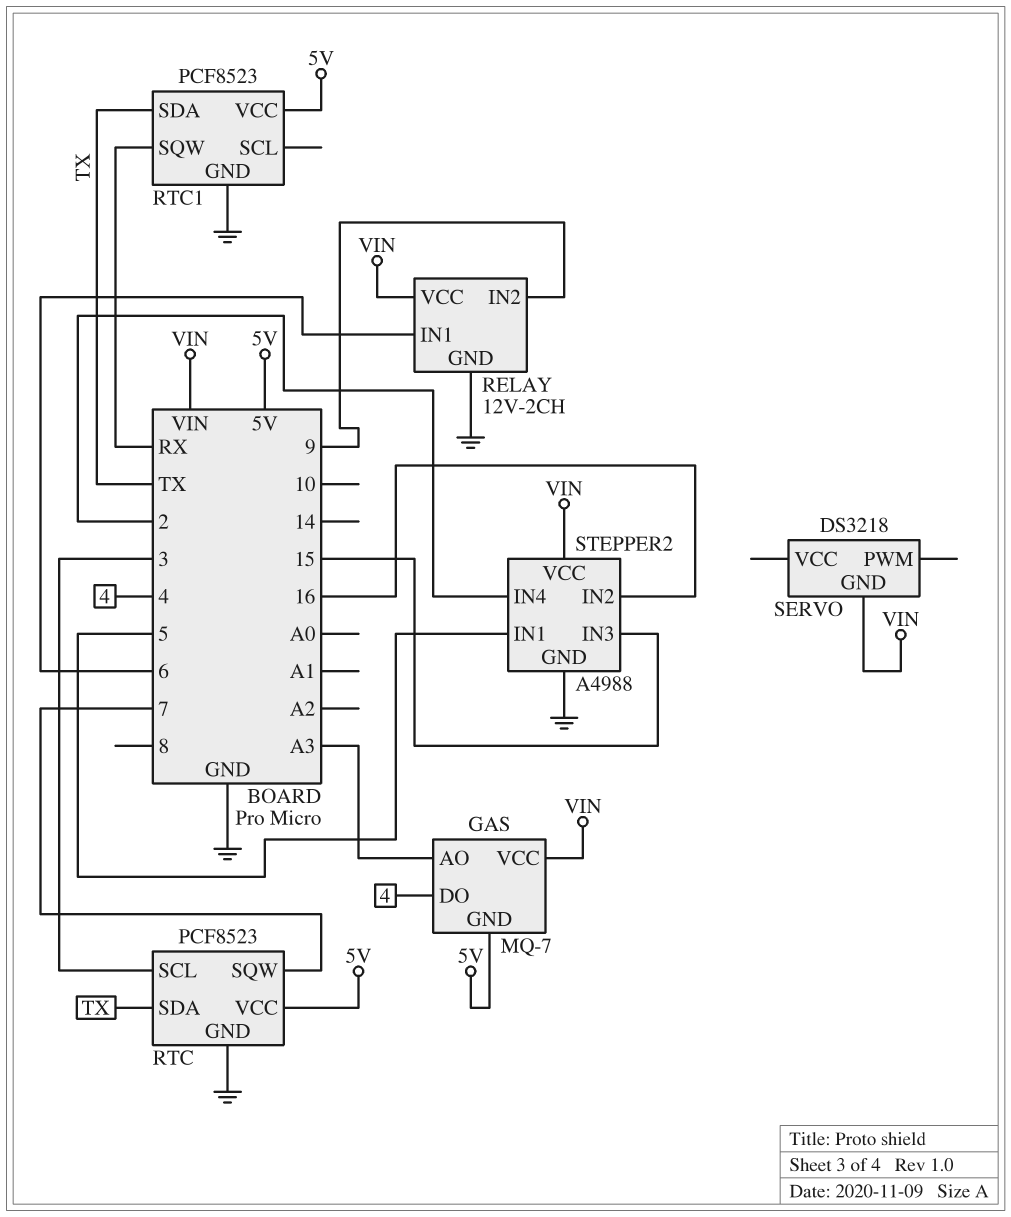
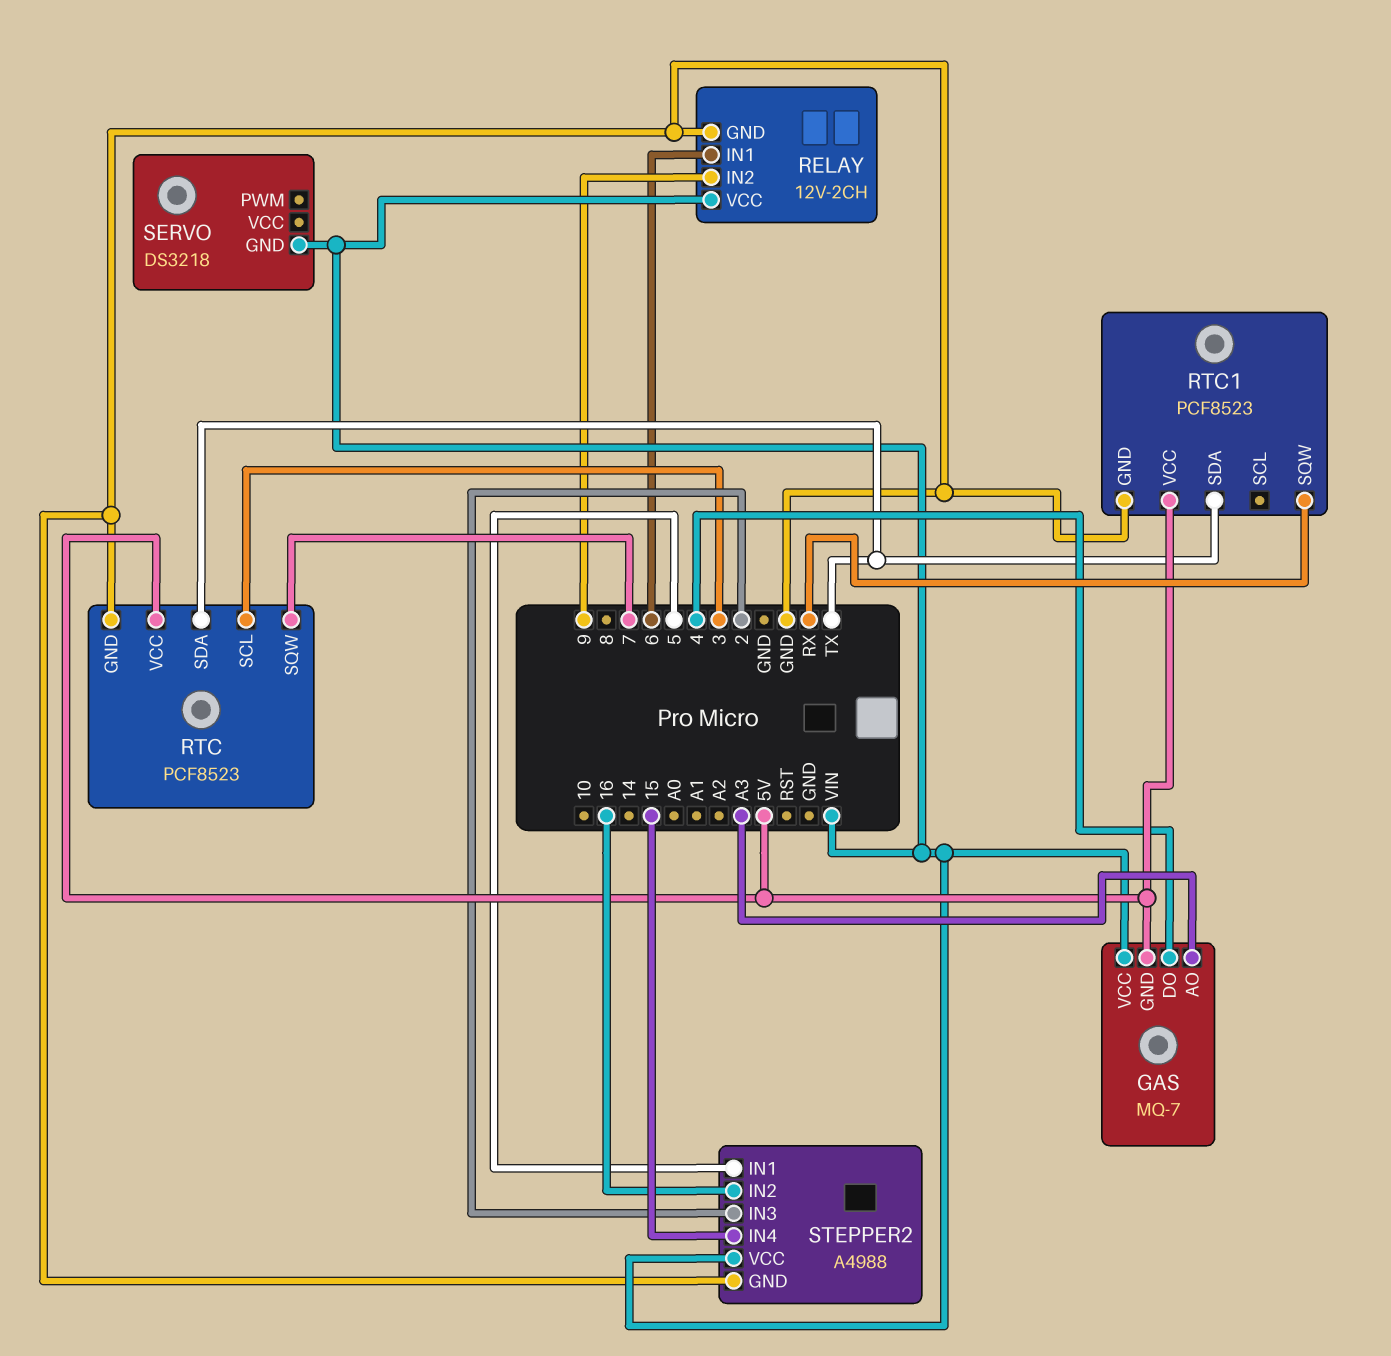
STEPPER2 pin IN3: 15 -> 2
STEPPER2 pin IN4: 2 -> 15

